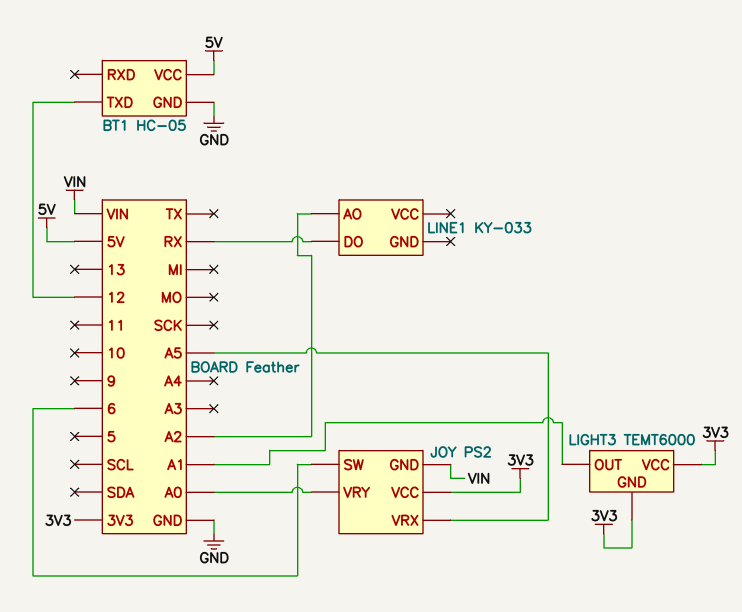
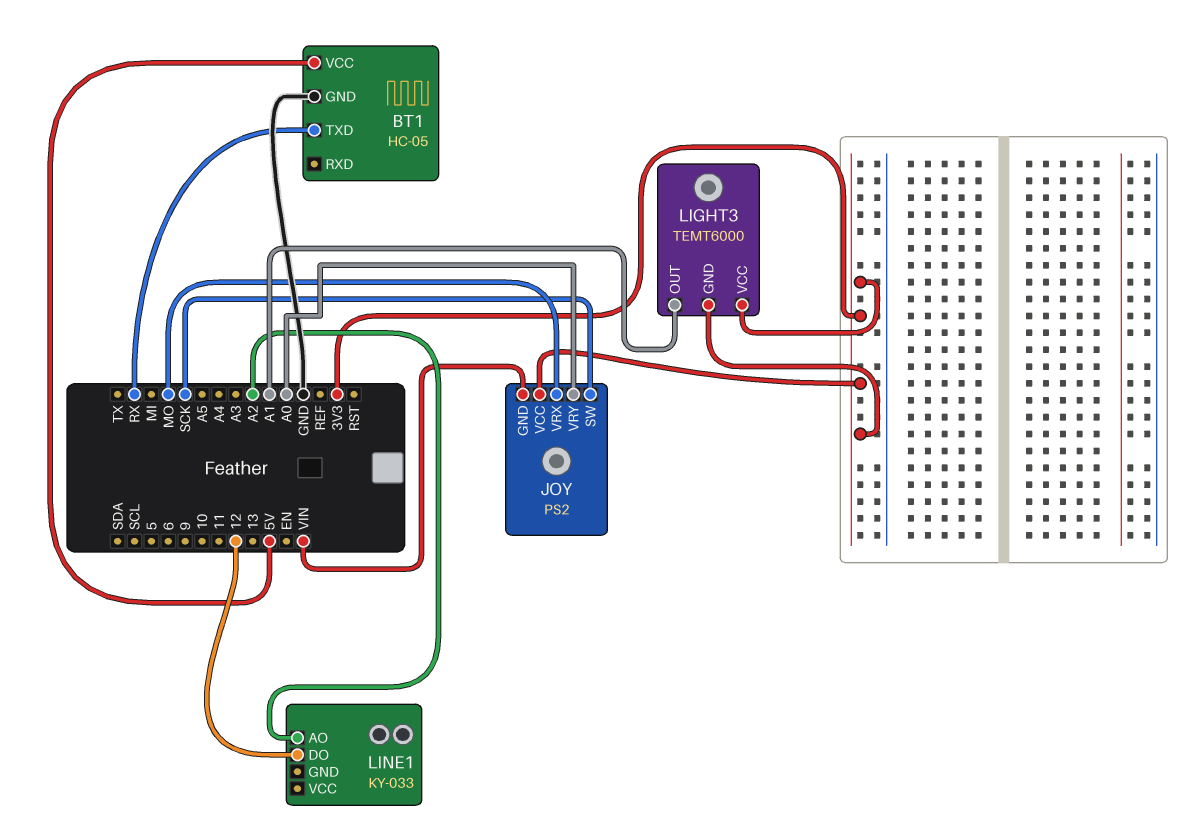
BT1 pin TXD: 12 -> RX
JOY pin SW: 6 -> SCK
JOY pin VRX: A5 -> MO
LINE1 pin DO: RX -> 12

